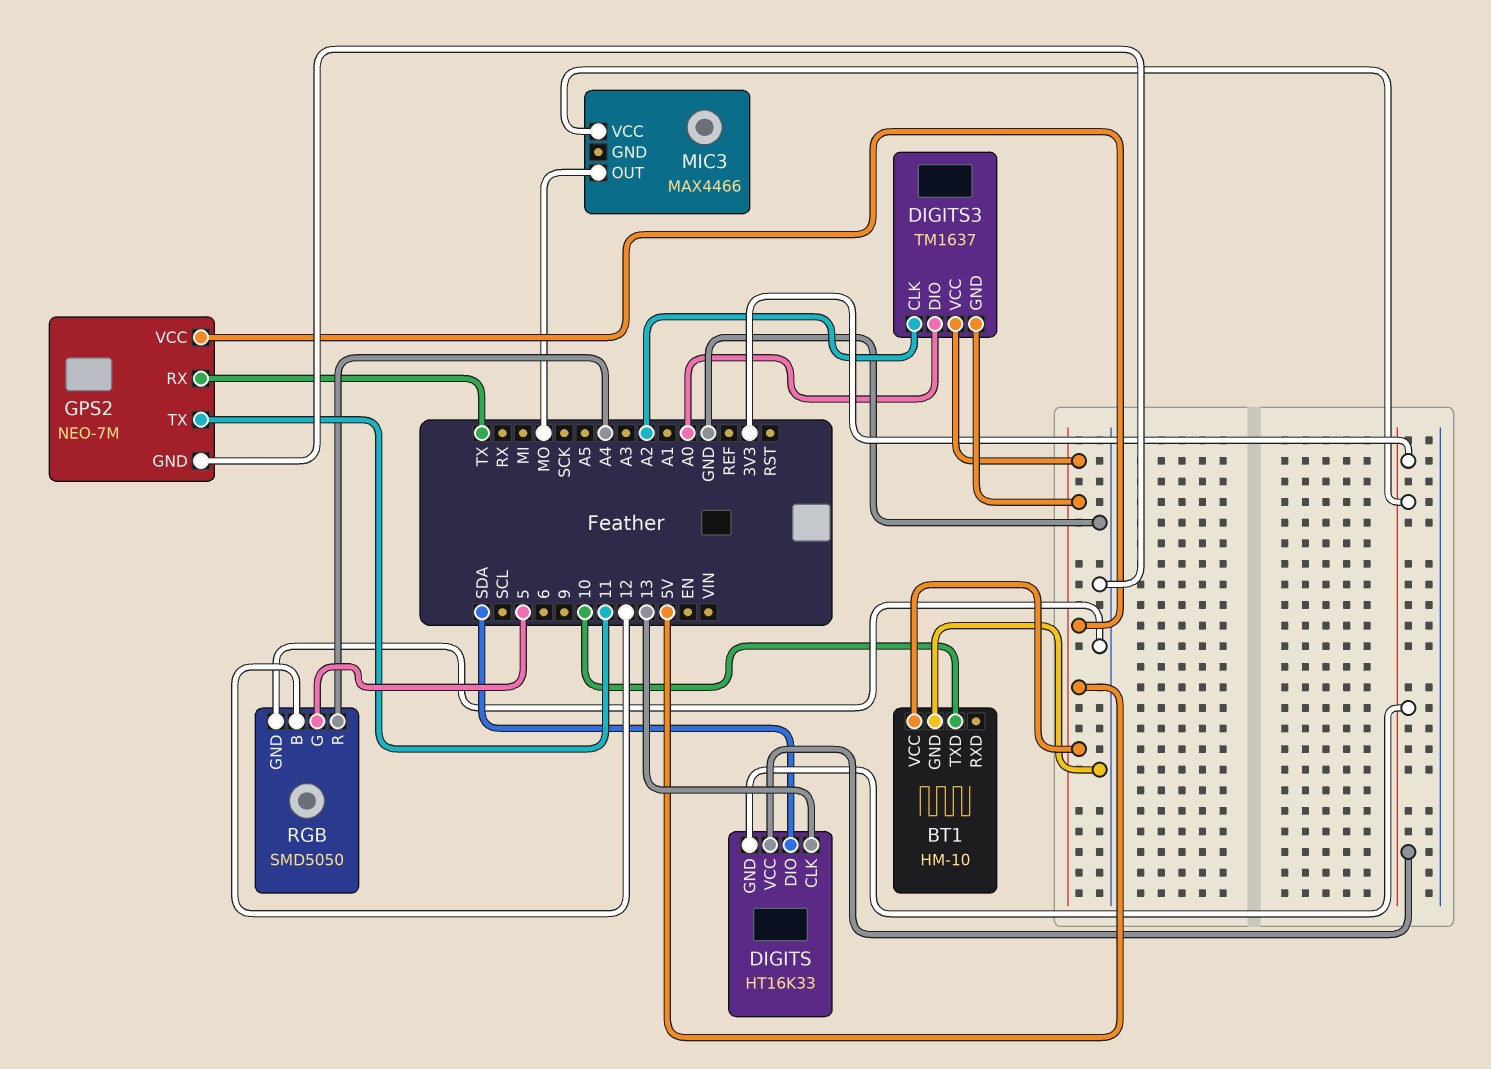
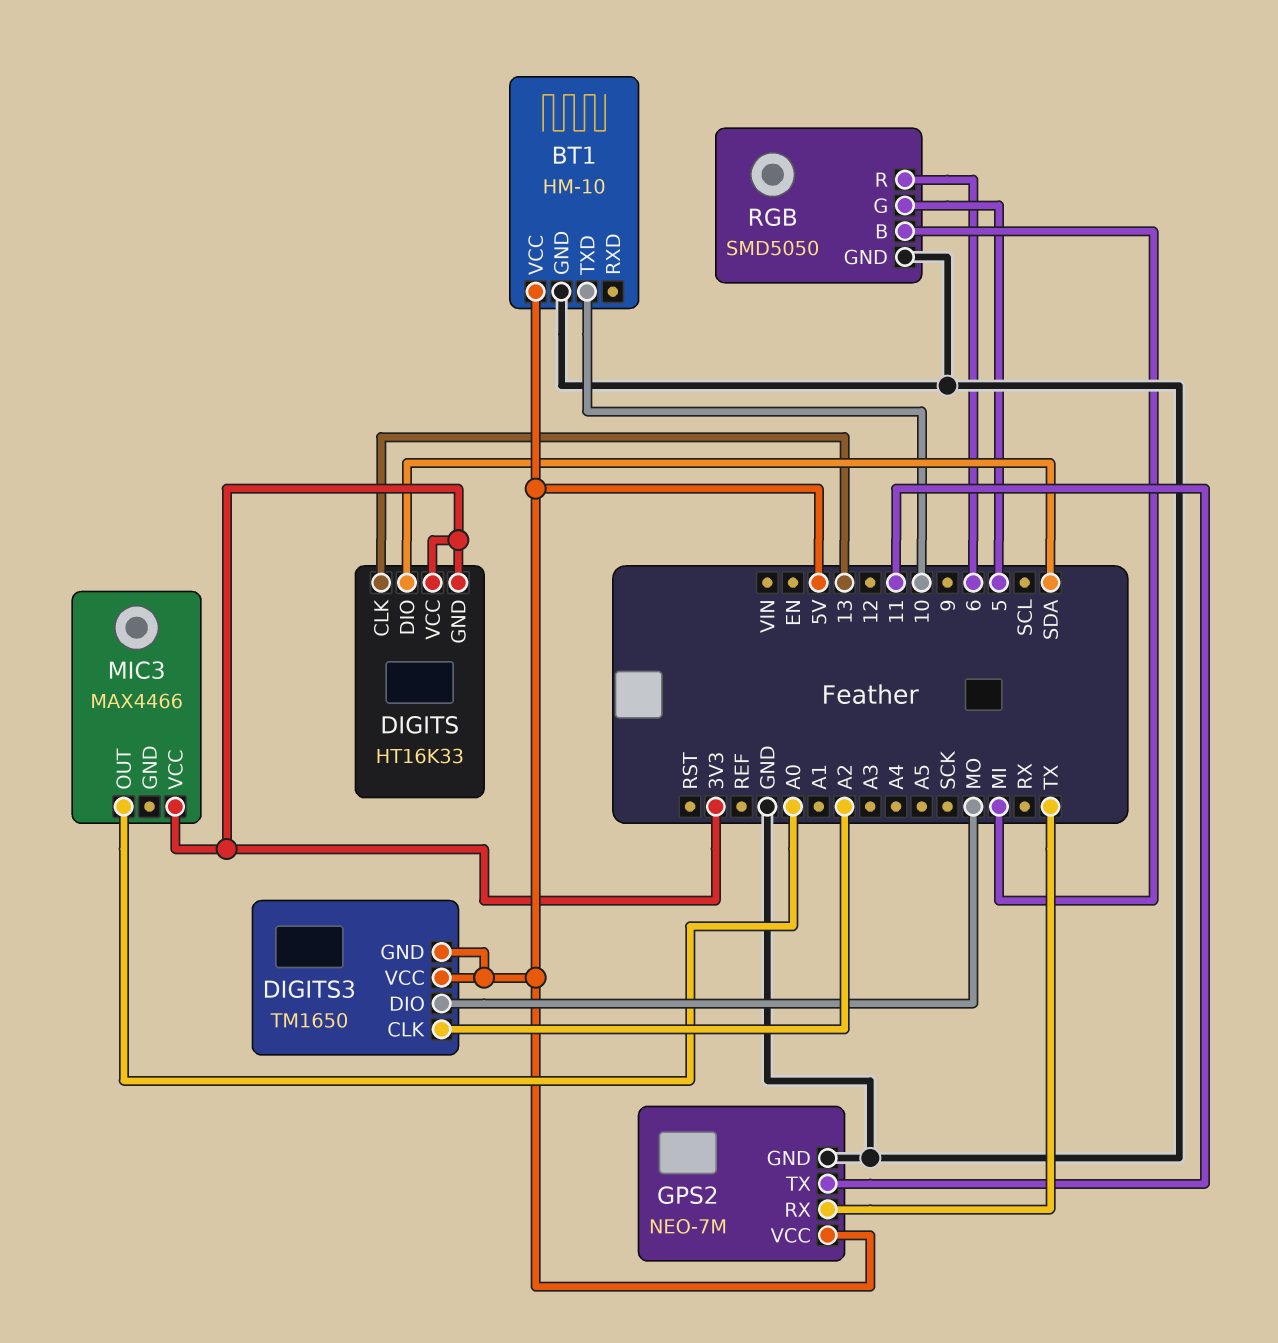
DIGITS3: TM1637 -> TM1650
DIGITS3 pin DIO: A0 -> MO
MIC3 pin OUT: MO -> A0
RGB pin B: 12 -> MI
RGB pin R: A4 -> 6

